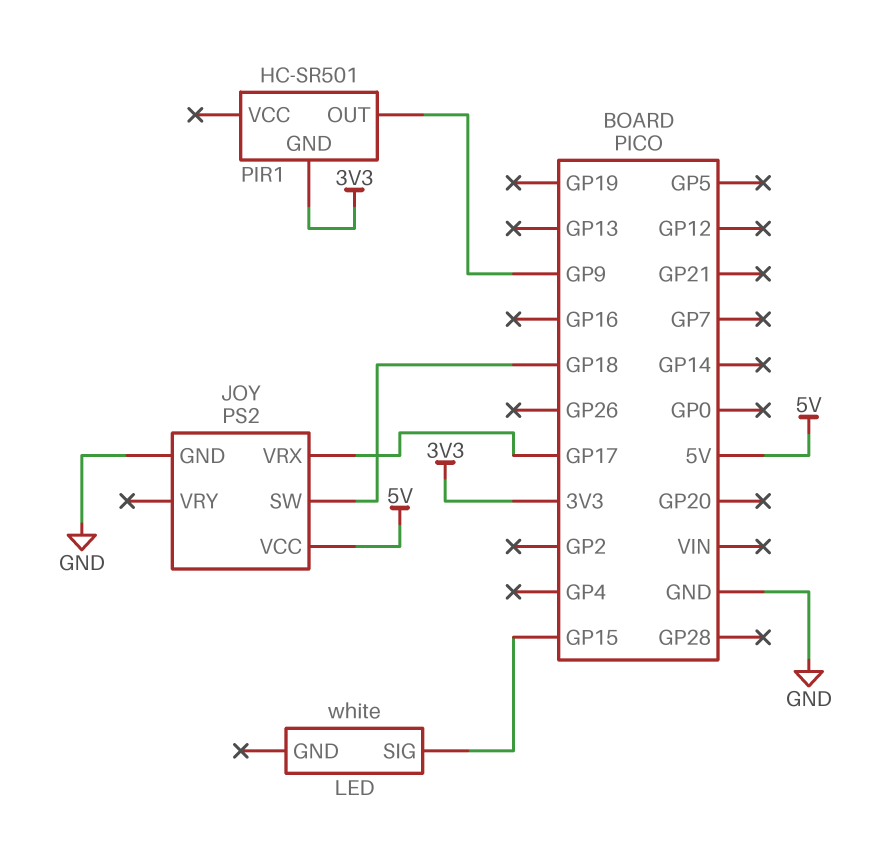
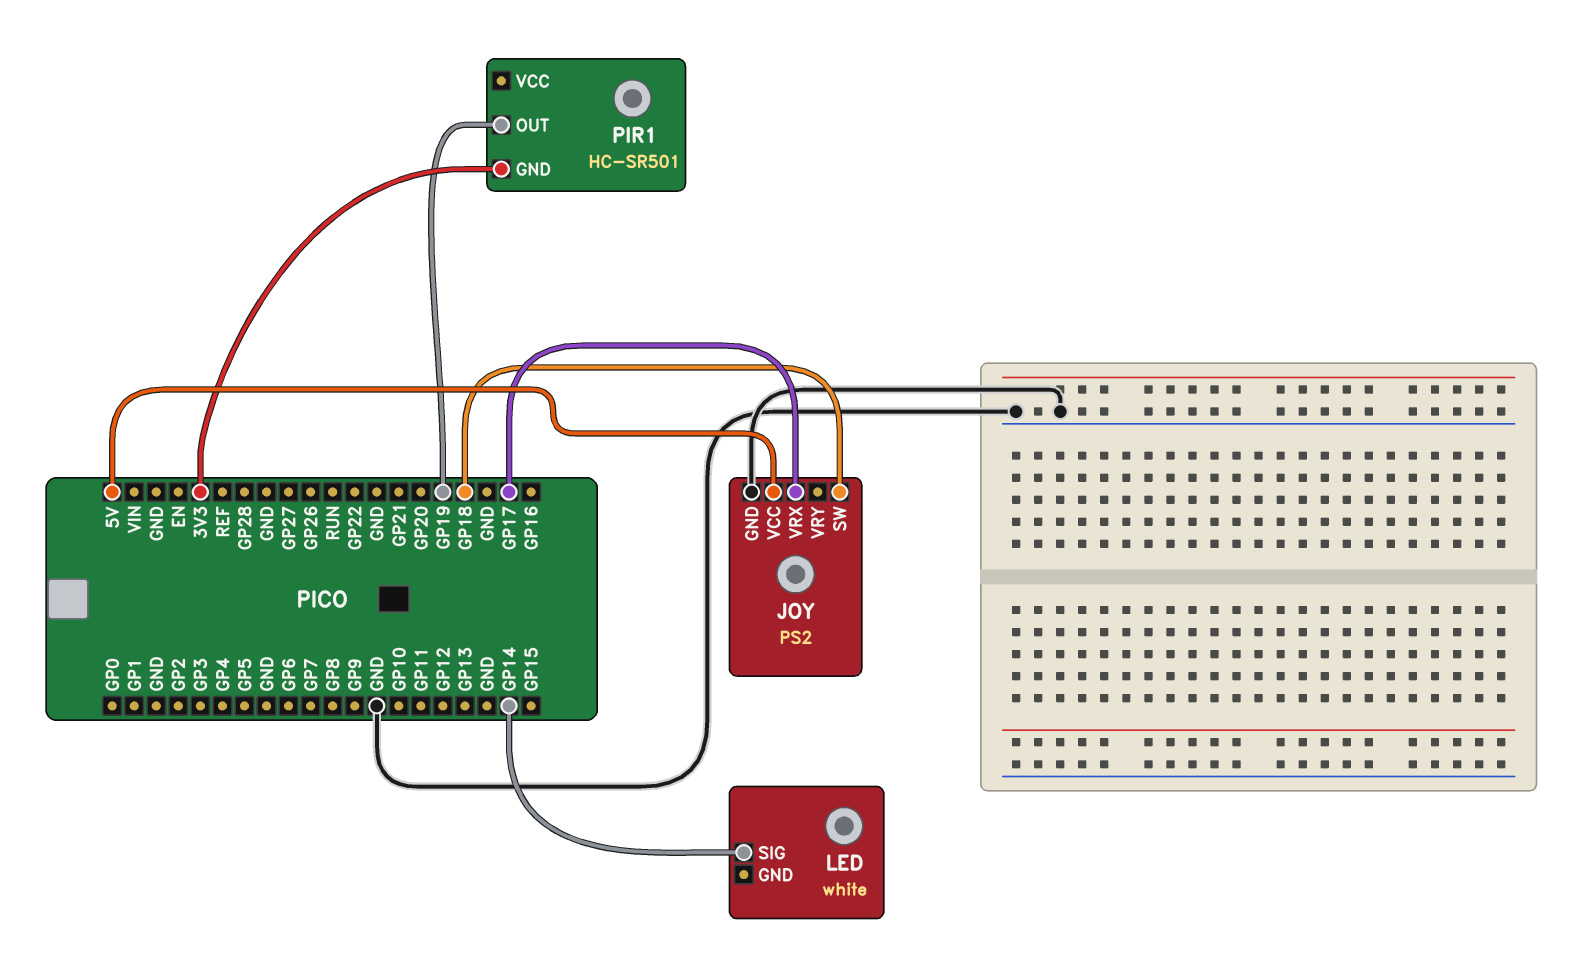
LED pin SIG: GP15 -> GP14
PIR1 pin OUT: GP9 -> GP19

